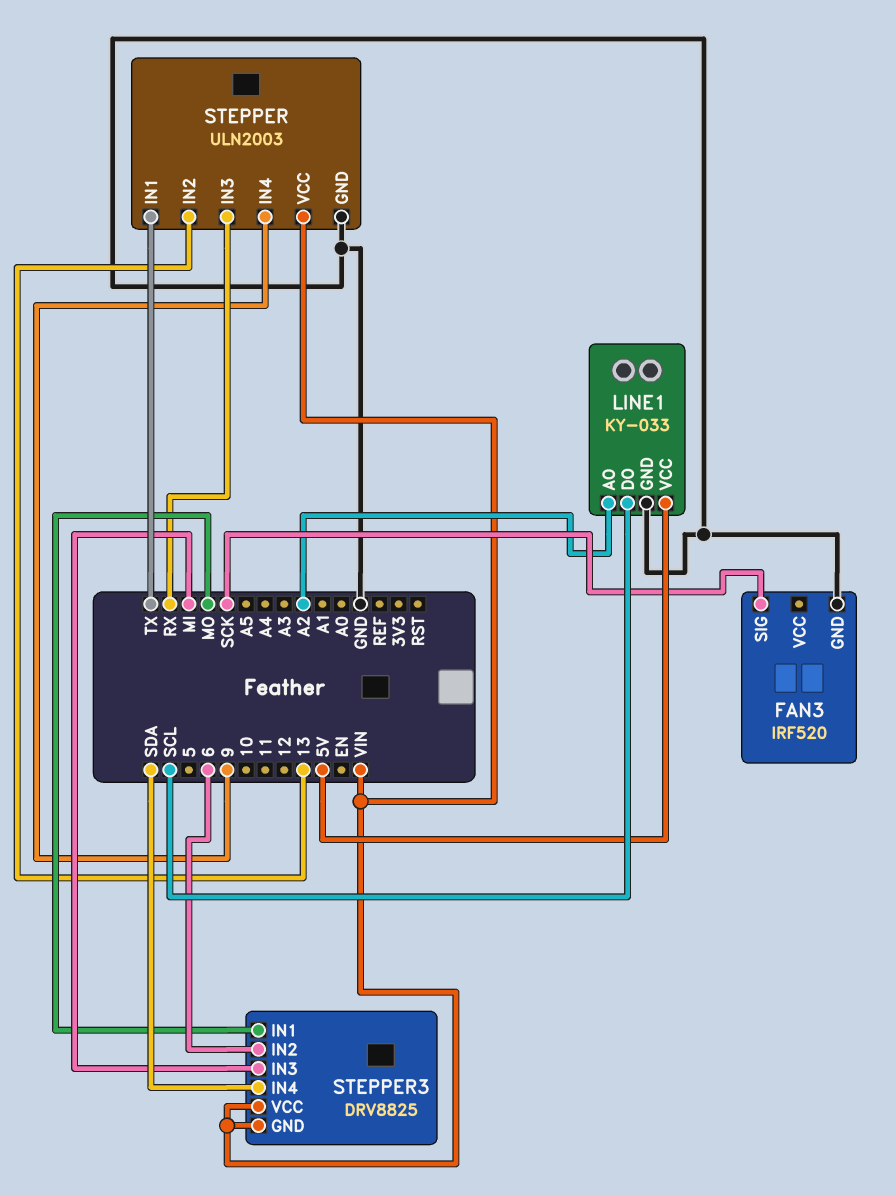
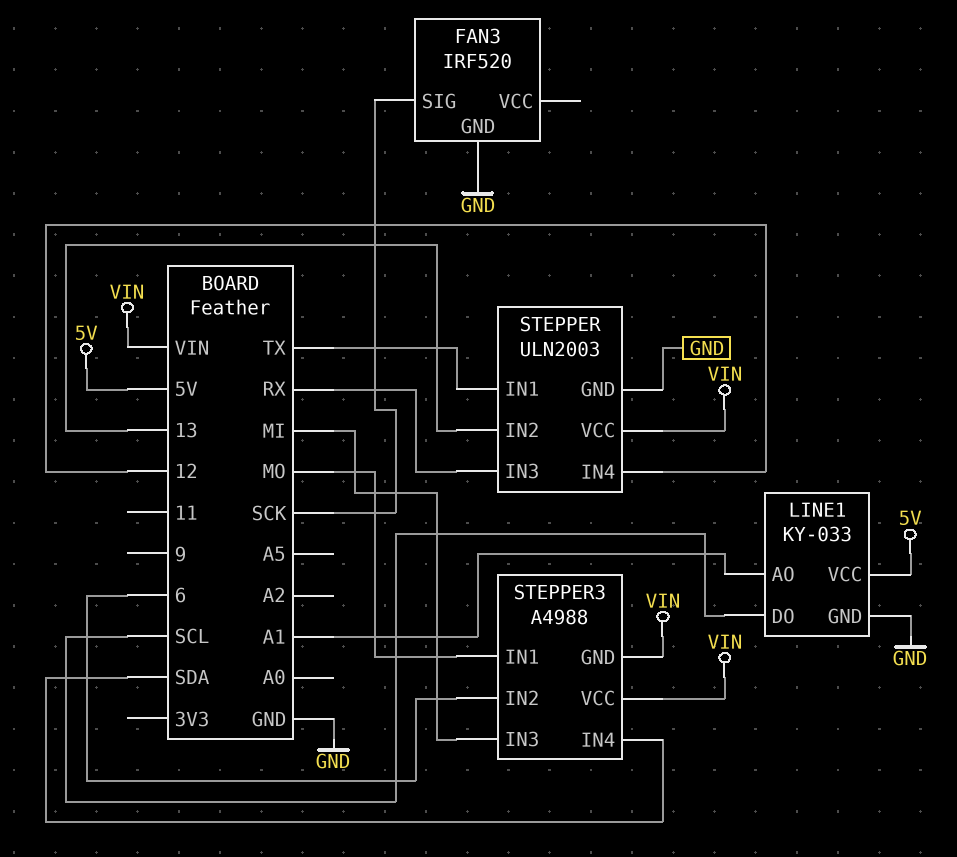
LINE1 pin AO: A2 -> A1
STEPPER pin IN4: 9 -> 12
STEPPER3: DRV8825 -> A4988

